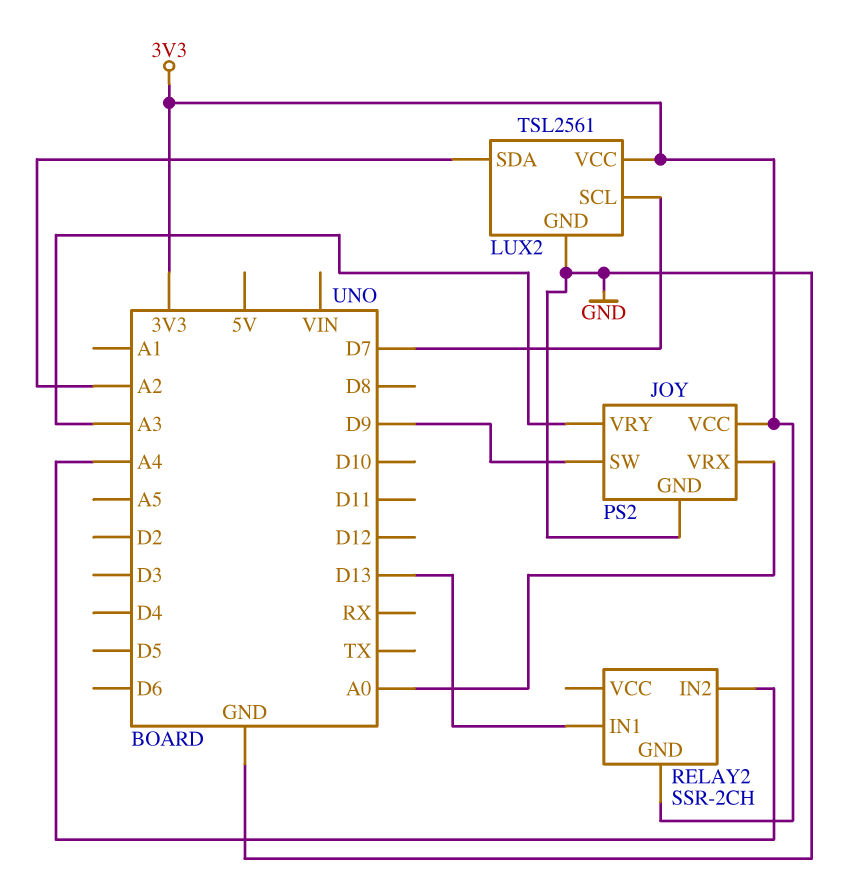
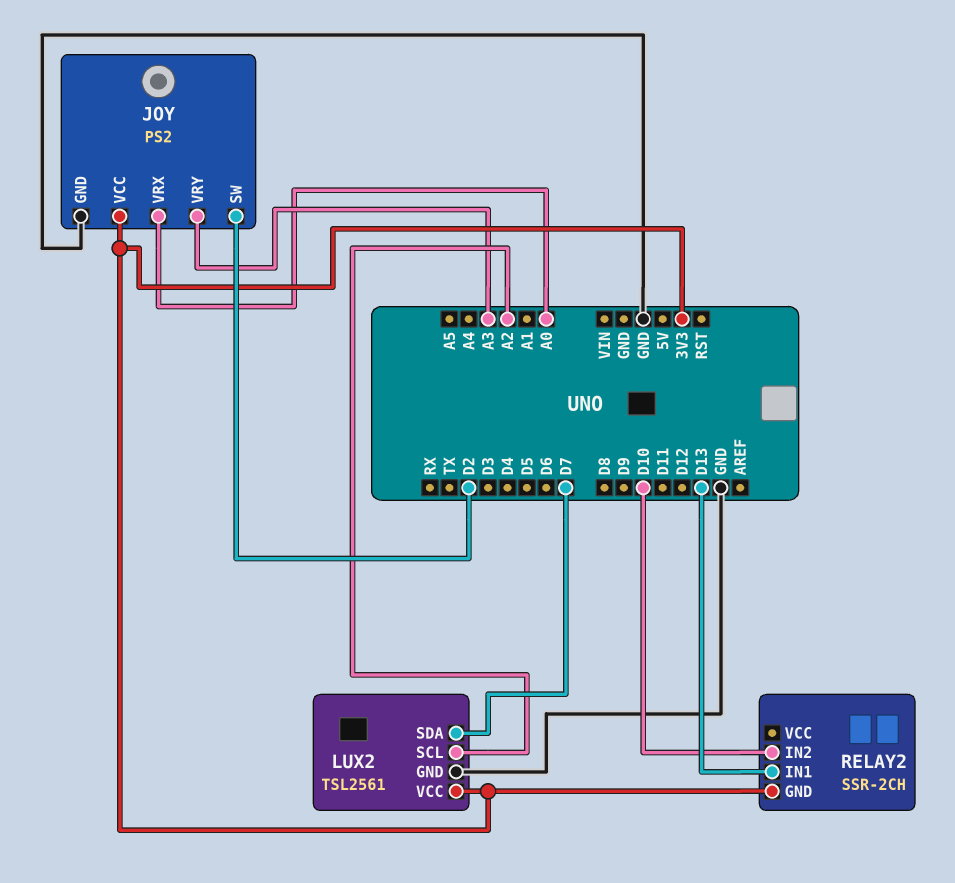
JOY pin SW: D9 -> D2
LUX2 pin SCL: D7 -> A2
LUX2 pin SDA: A2 -> D7
RELAY2 pin IN2: A4 -> D10

